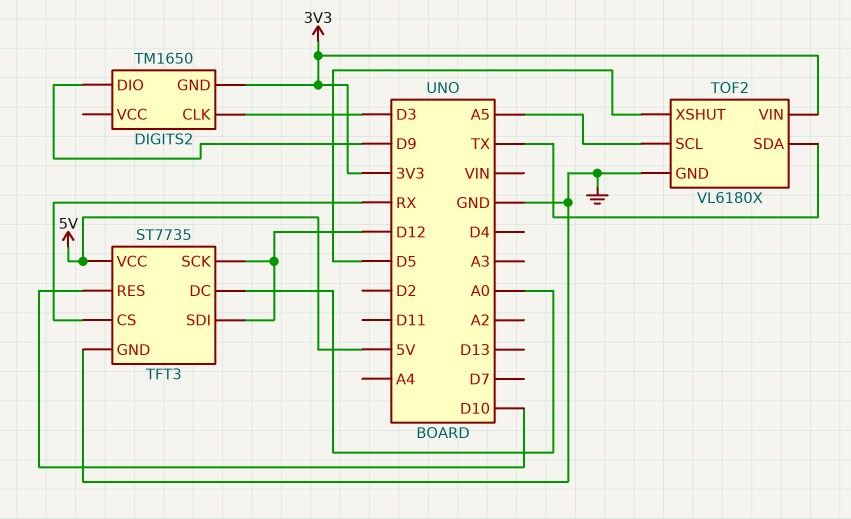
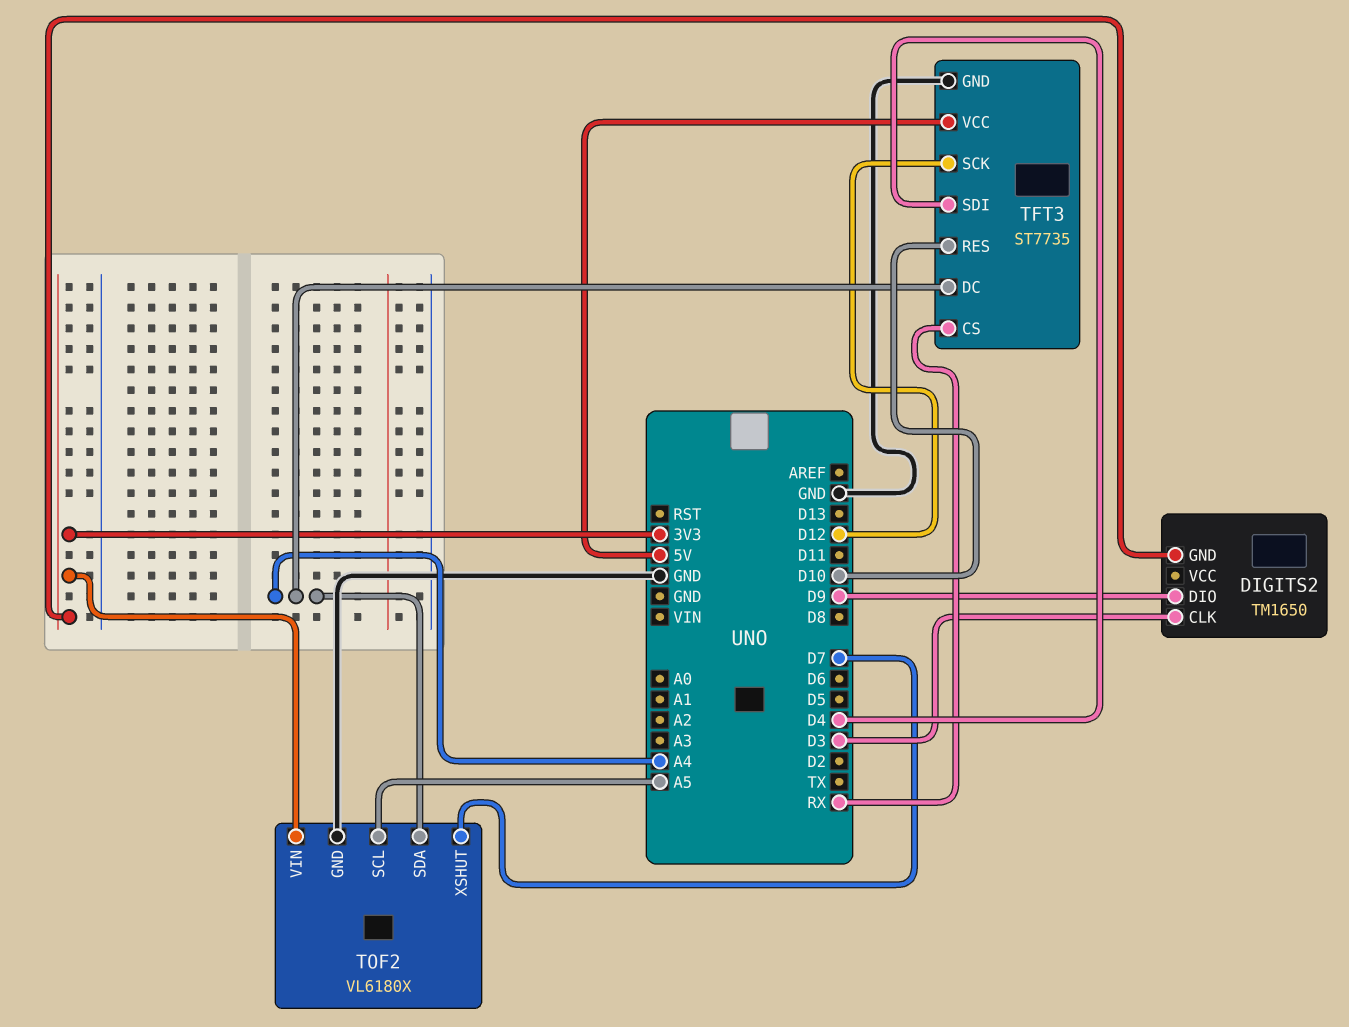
TFT3 pin DC: A0 -> A4
TFT3 pin SDI: D12 -> D4
TOF2 pin SDA: TX -> A4
TOF2 pin XSHUT: D5 -> D7

